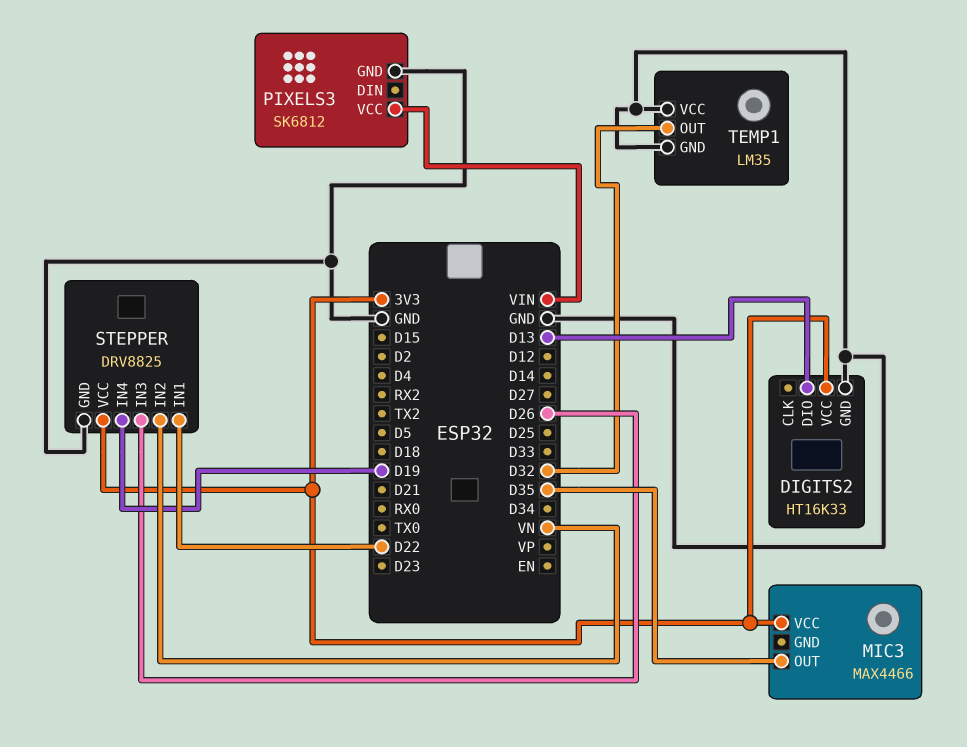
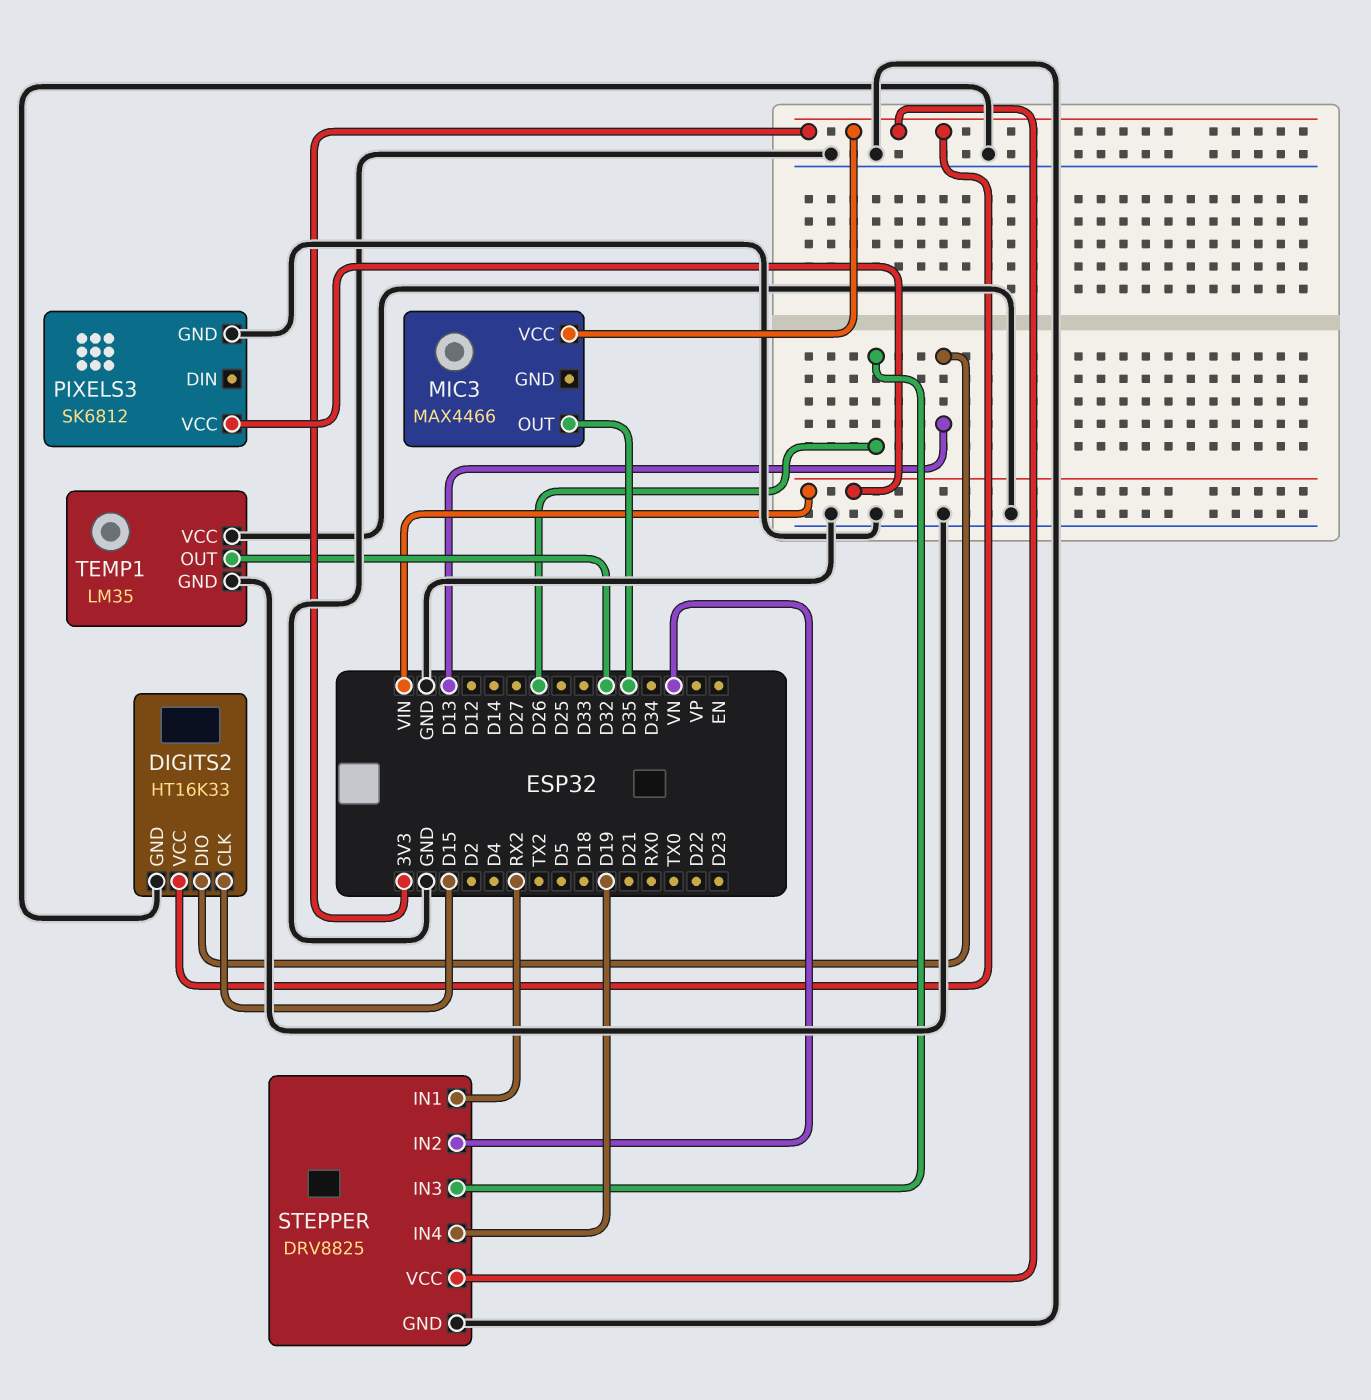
DIGITS2 pin CLK: none -> D15
STEPPER pin IN1: D22 -> RX2

